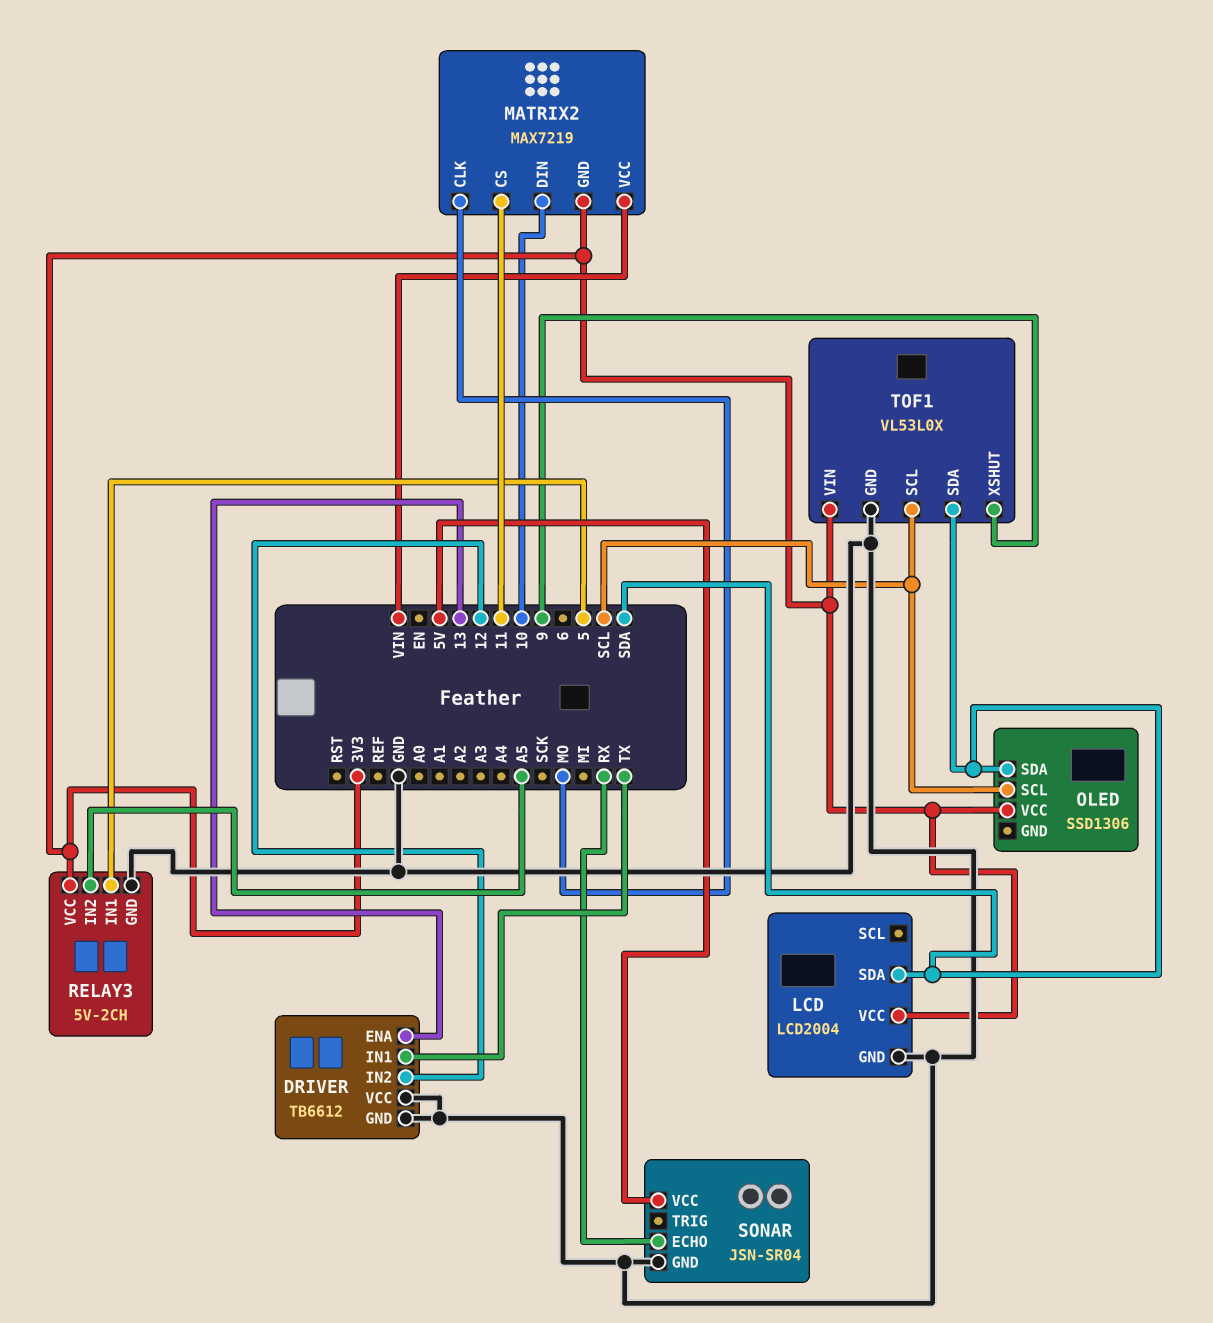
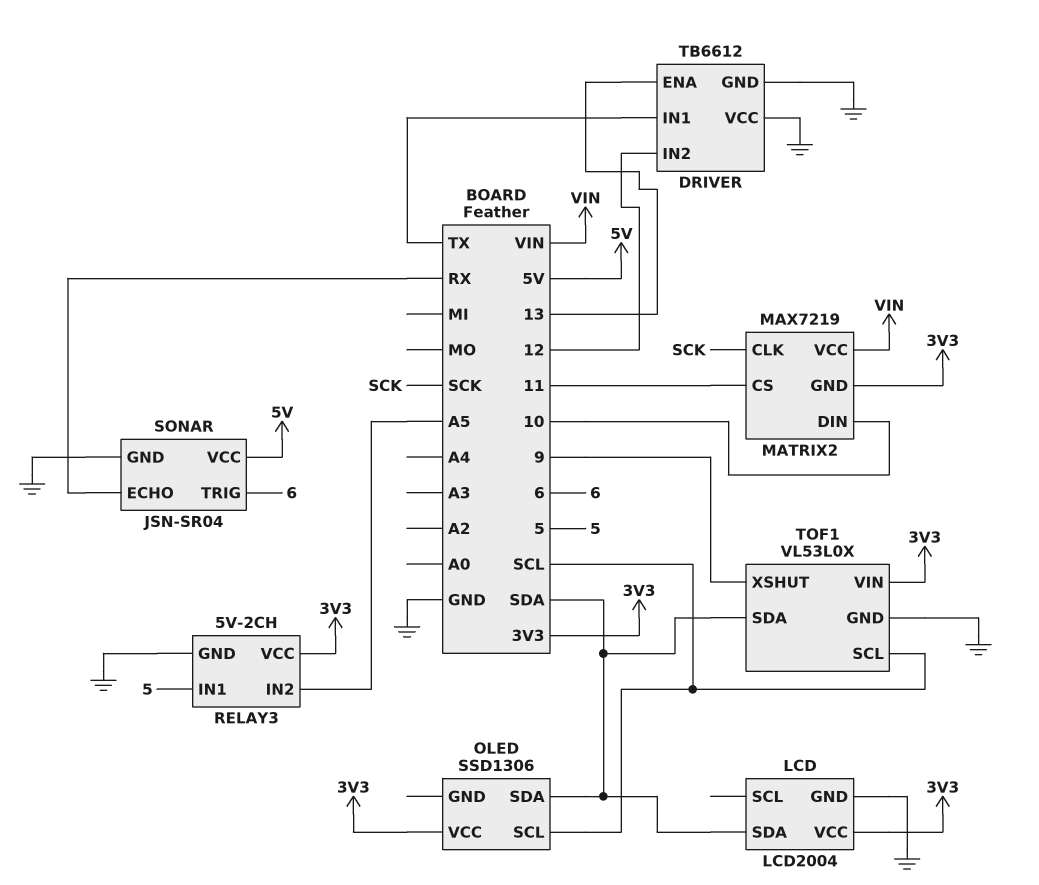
MATRIX2 pin CLK: MO -> SCK
SONAR pin TRIG: none -> 6

